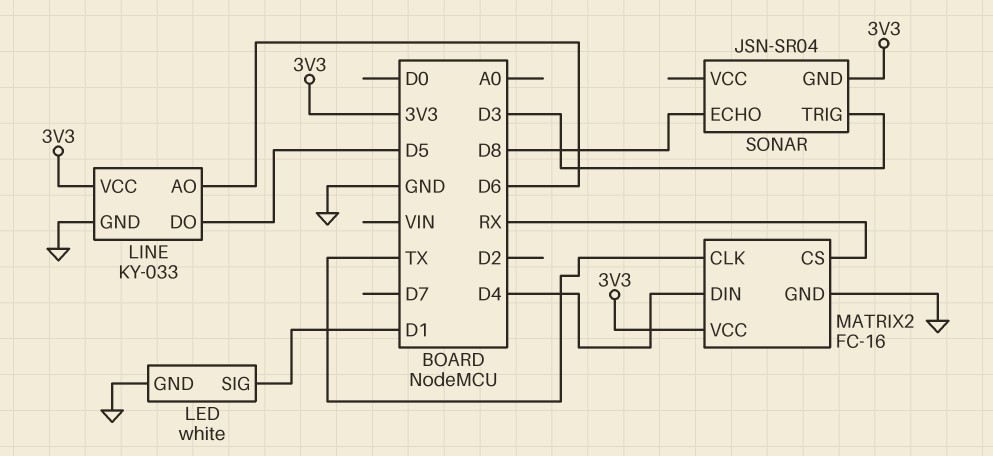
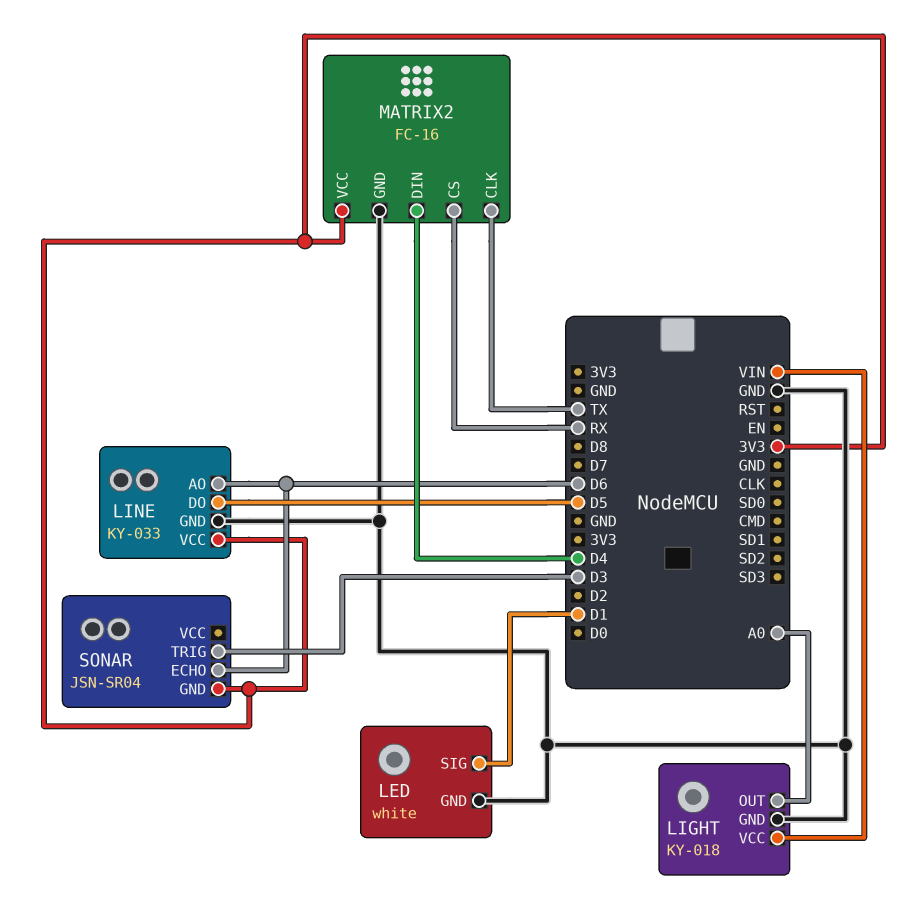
LIGHT: none -> KY-018
LIGHT pin GND: none -> GND
LIGHT pin OUT: none -> A0
LIGHT pin VCC: none -> VIN
SONAR pin ECHO: D8 -> D6

